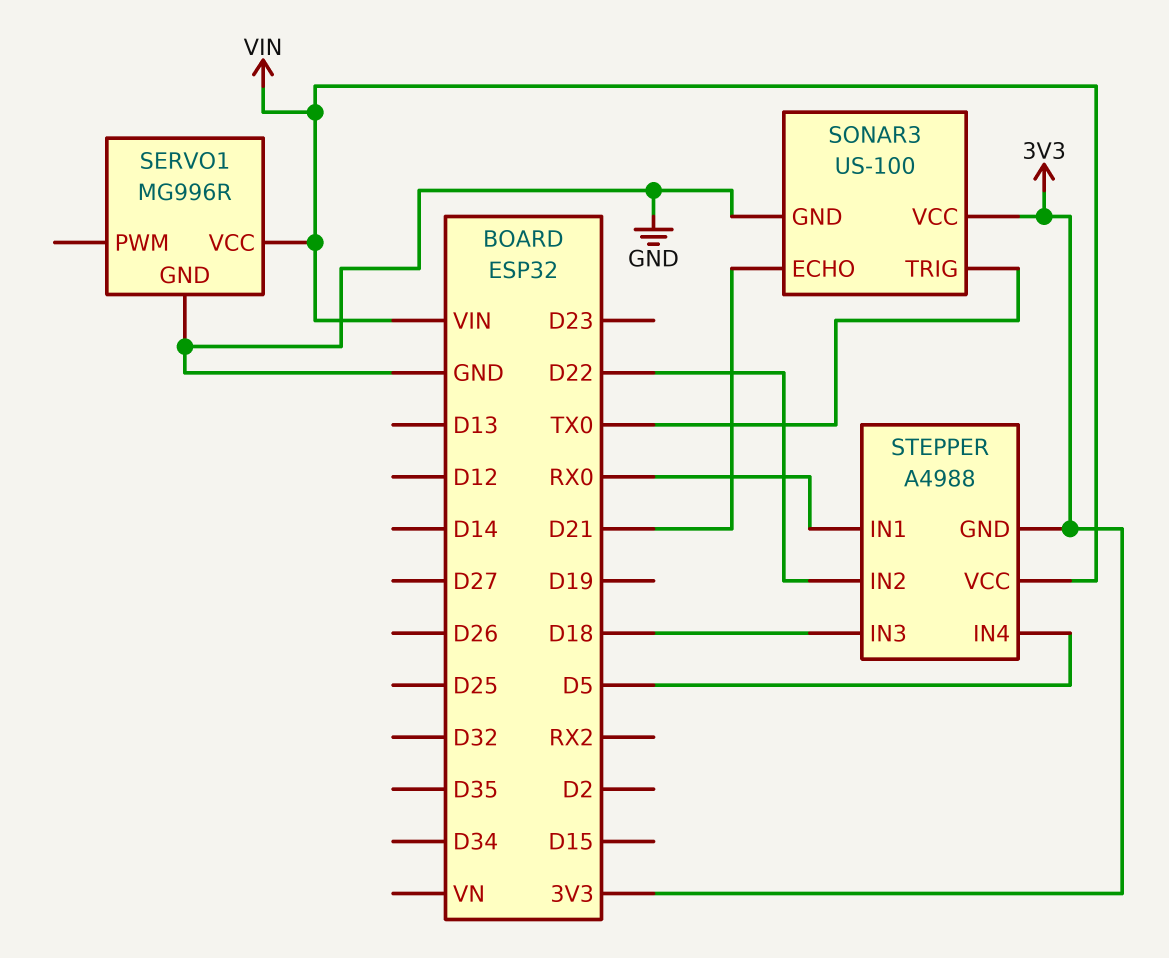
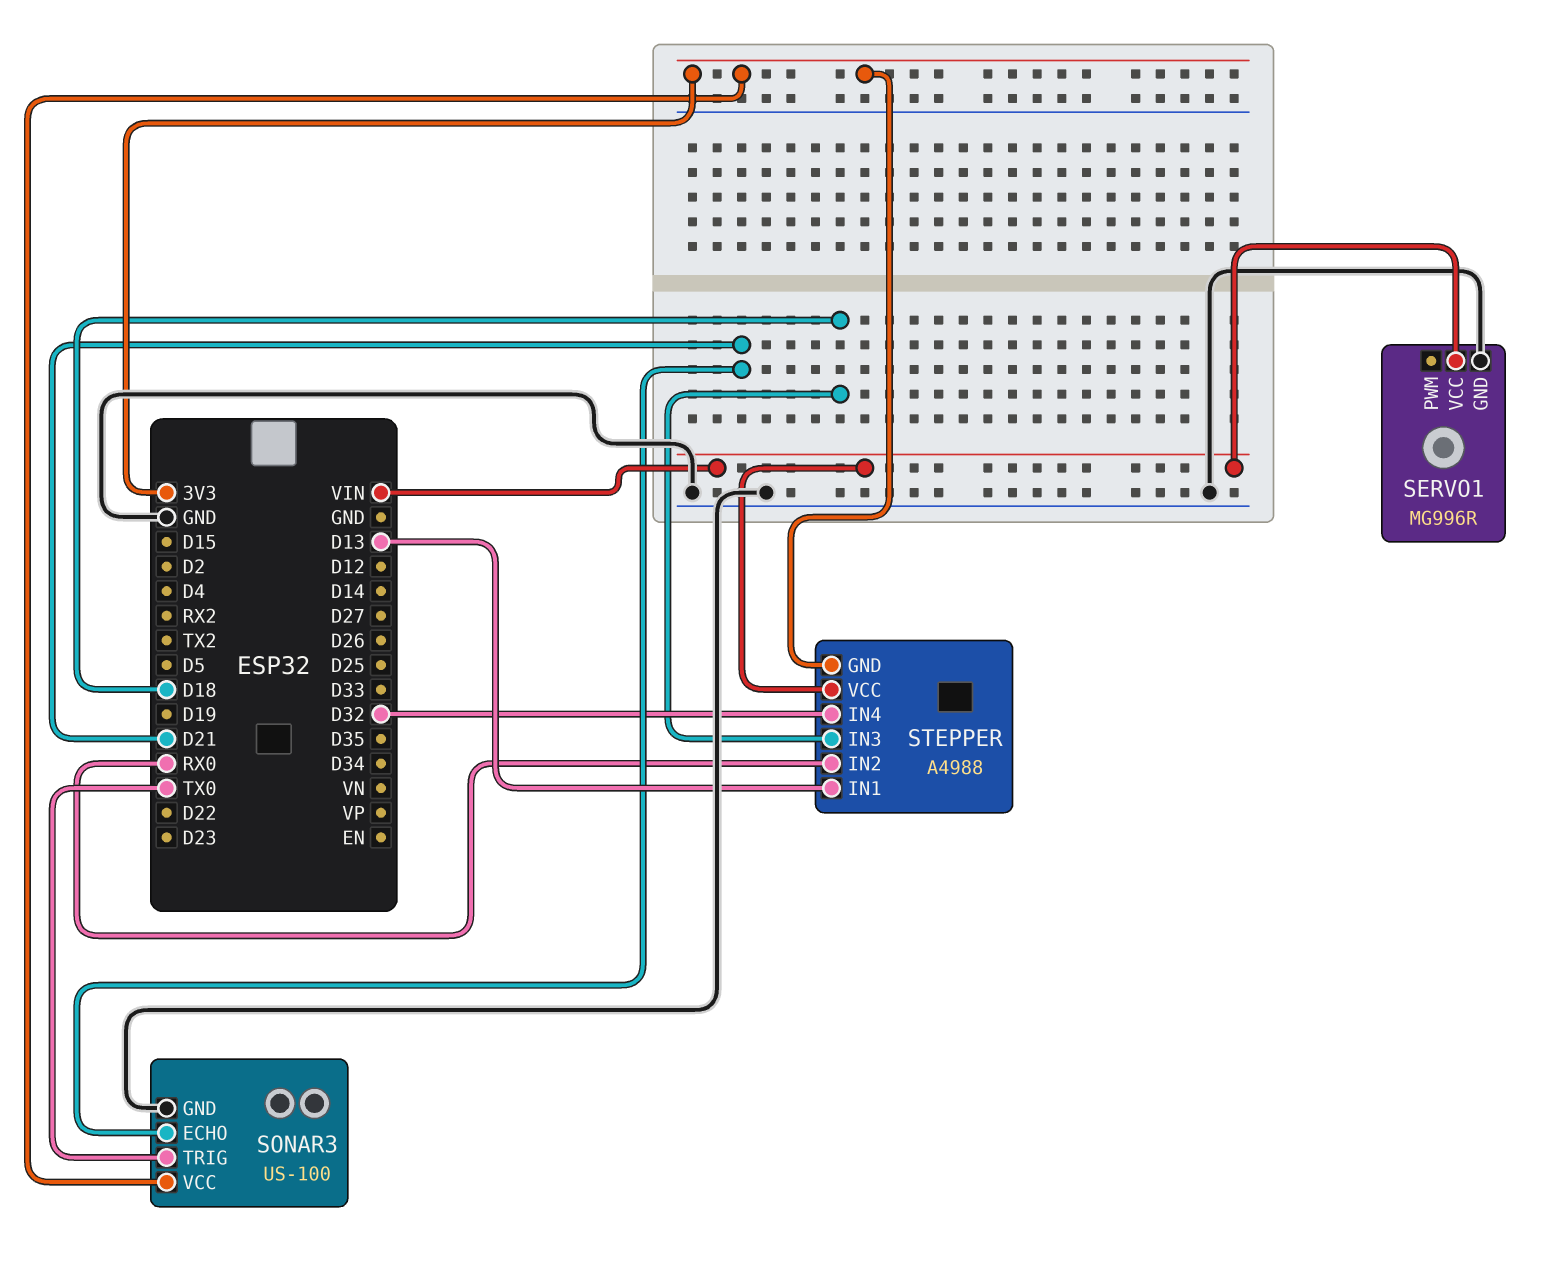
STEPPER pin IN1: RX0 -> D13
STEPPER pin IN2: D22 -> RX0
STEPPER pin IN4: D5 -> D32

